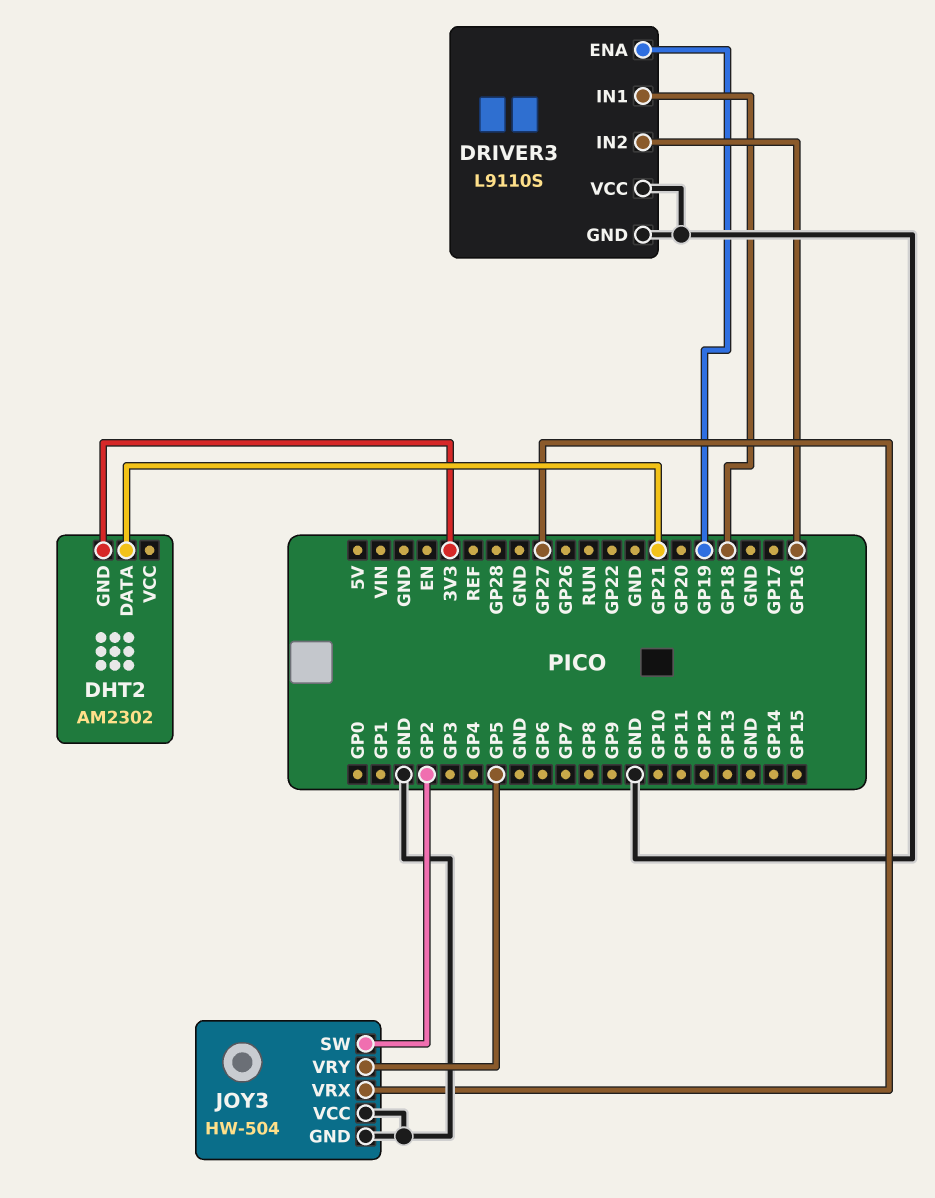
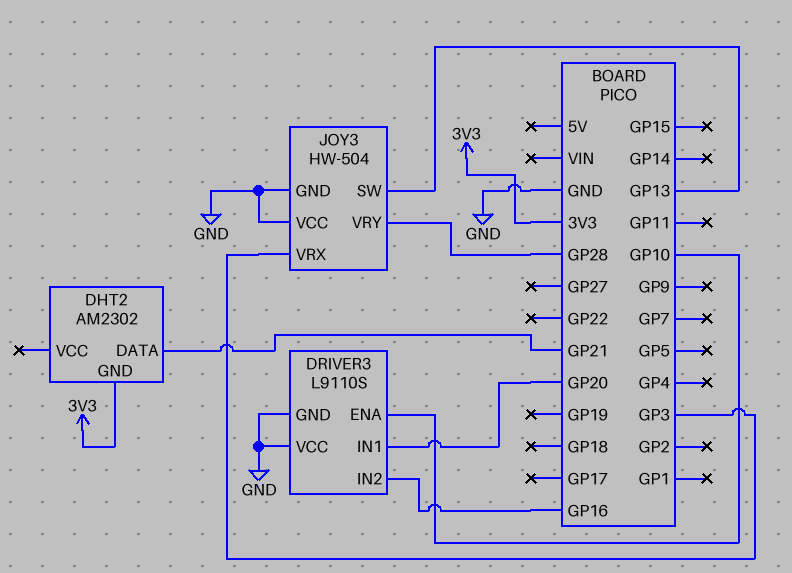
DRIVER3 pin ENA: GP19 -> GP10
DRIVER3 pin IN1: GP18 -> GP20
JOY3 pin SW: GP2 -> GP13
JOY3 pin VRX: GP27 -> GP3
JOY3 pin VRY: GP5 -> GP28

